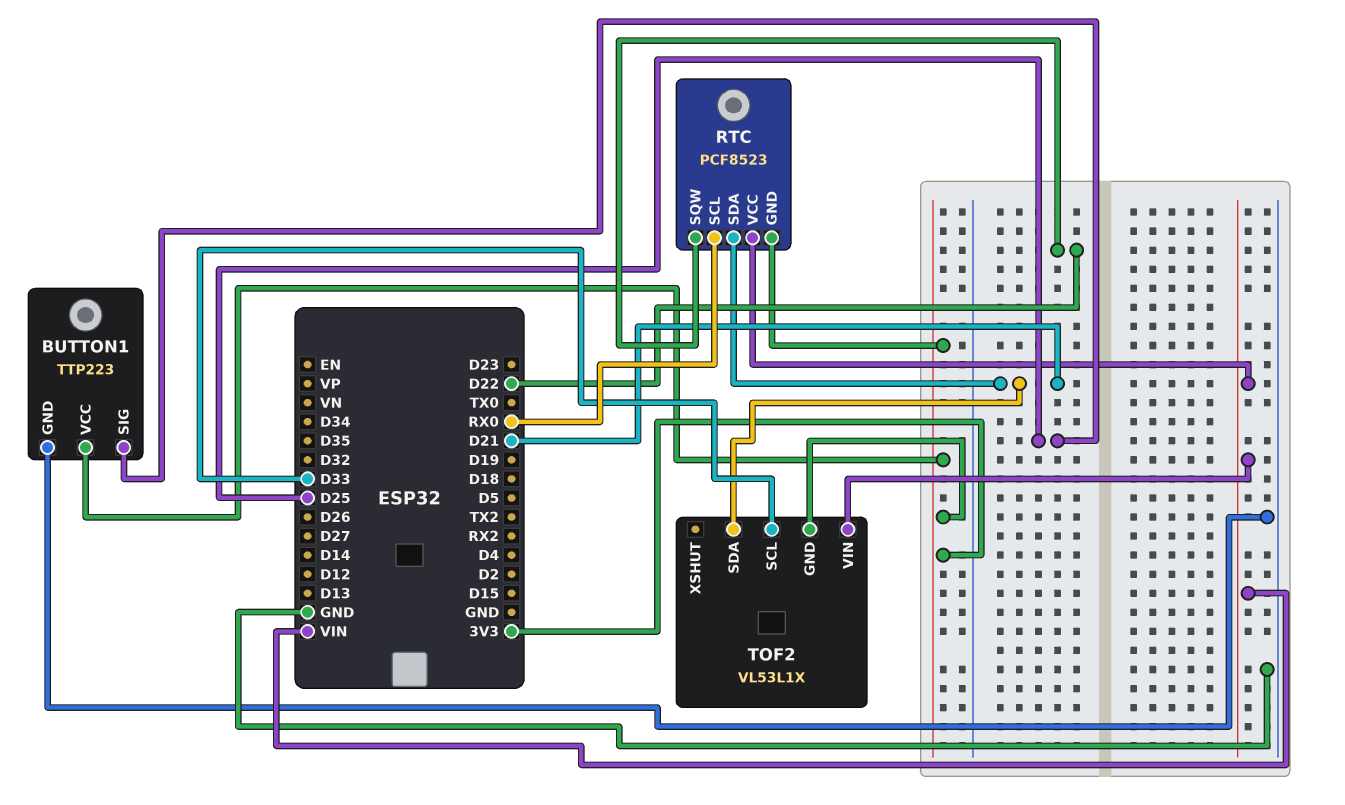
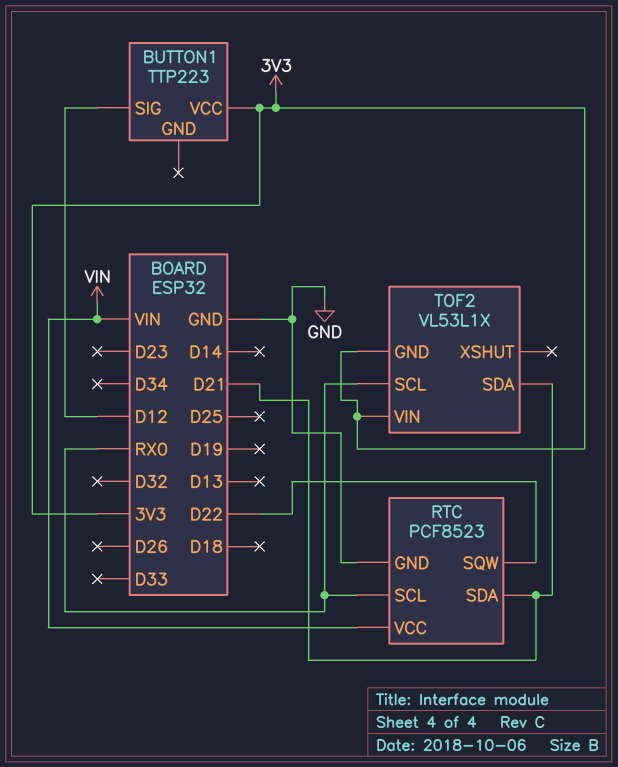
BUTTON1 pin GND: GND -> none
BUTTON1 pin SIG: D25 -> D12
RTC pin GND: 3V3 -> GND
TOF2 pin SCL: D33 -> RX0
TOF2 pin VIN: VIN -> 3V3

